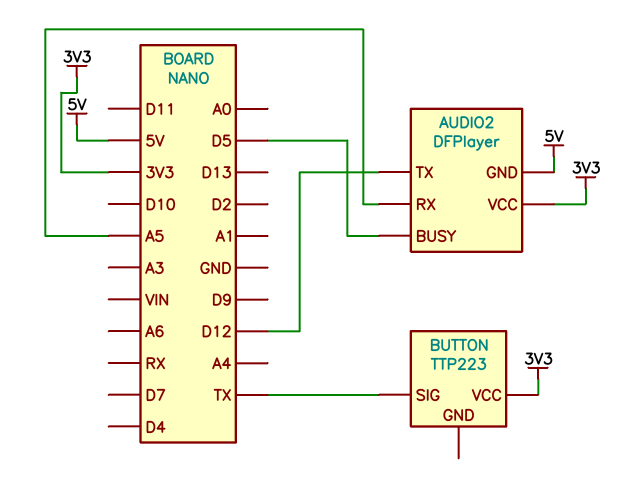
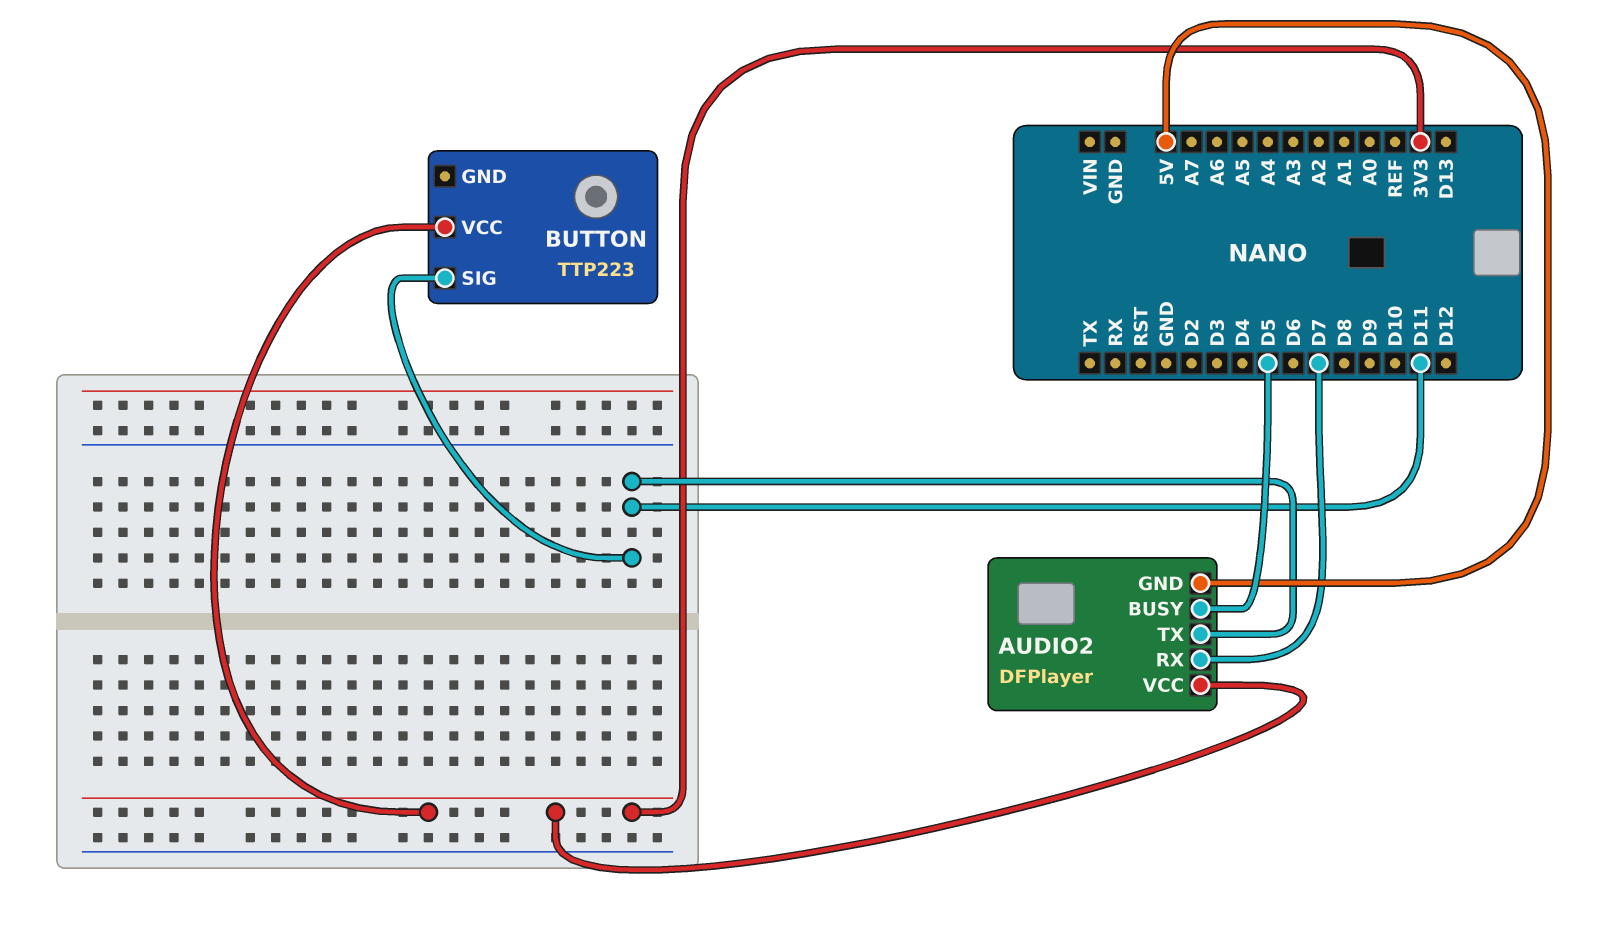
AUDIO2 pin RX: A5 -> D7
AUDIO2 pin TX: D12 -> D11
BUTTON pin SIG: TX -> D11

